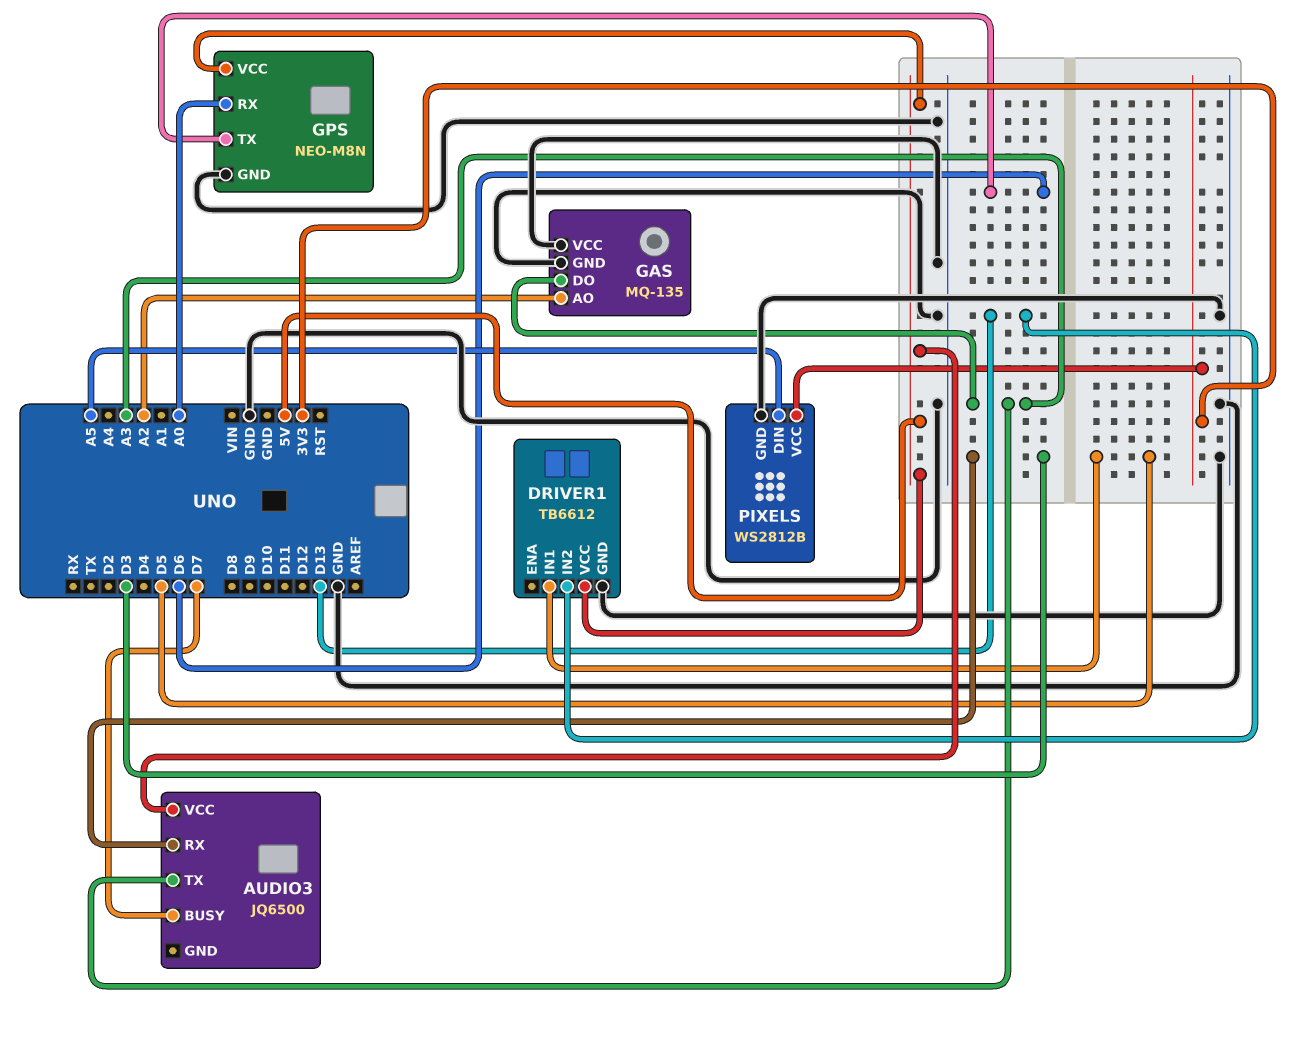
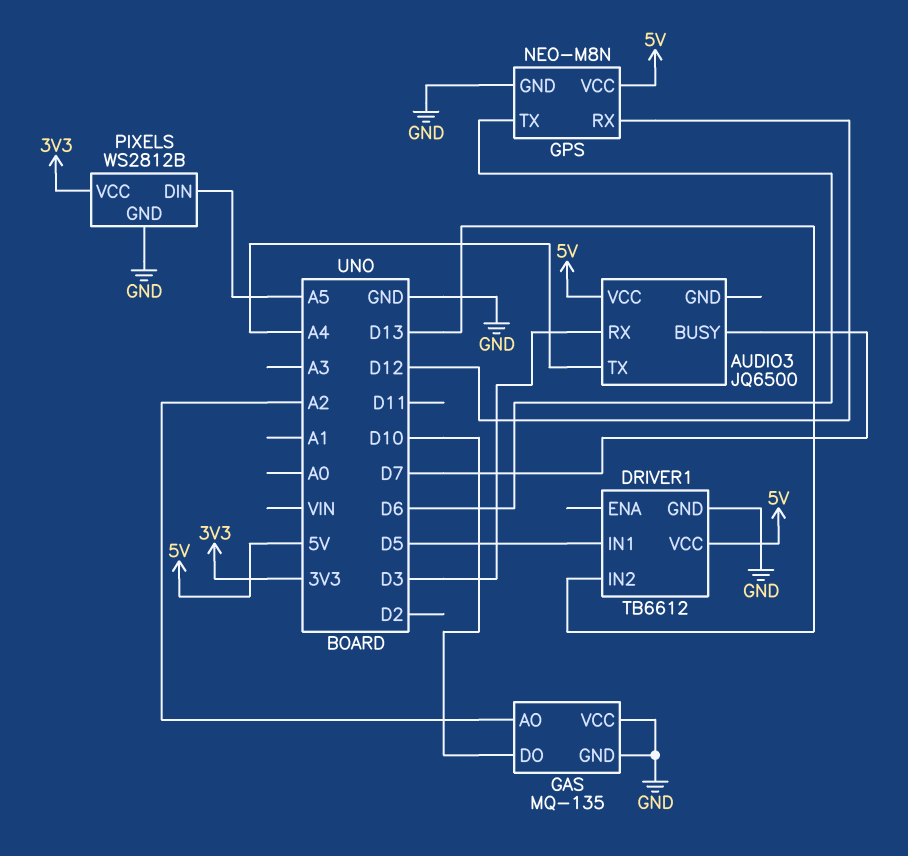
AUDIO3 pin TX: A3 -> A4
GAS pin DO: A3 -> D10
GPS pin RX: A0 -> D12

